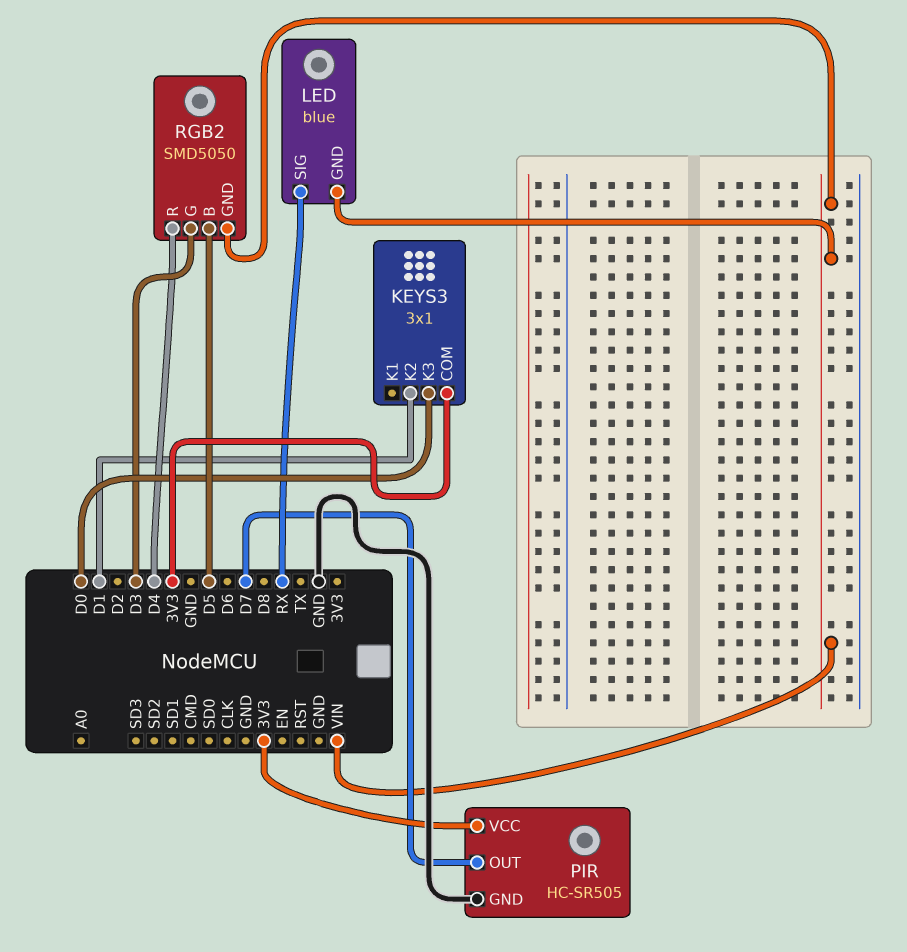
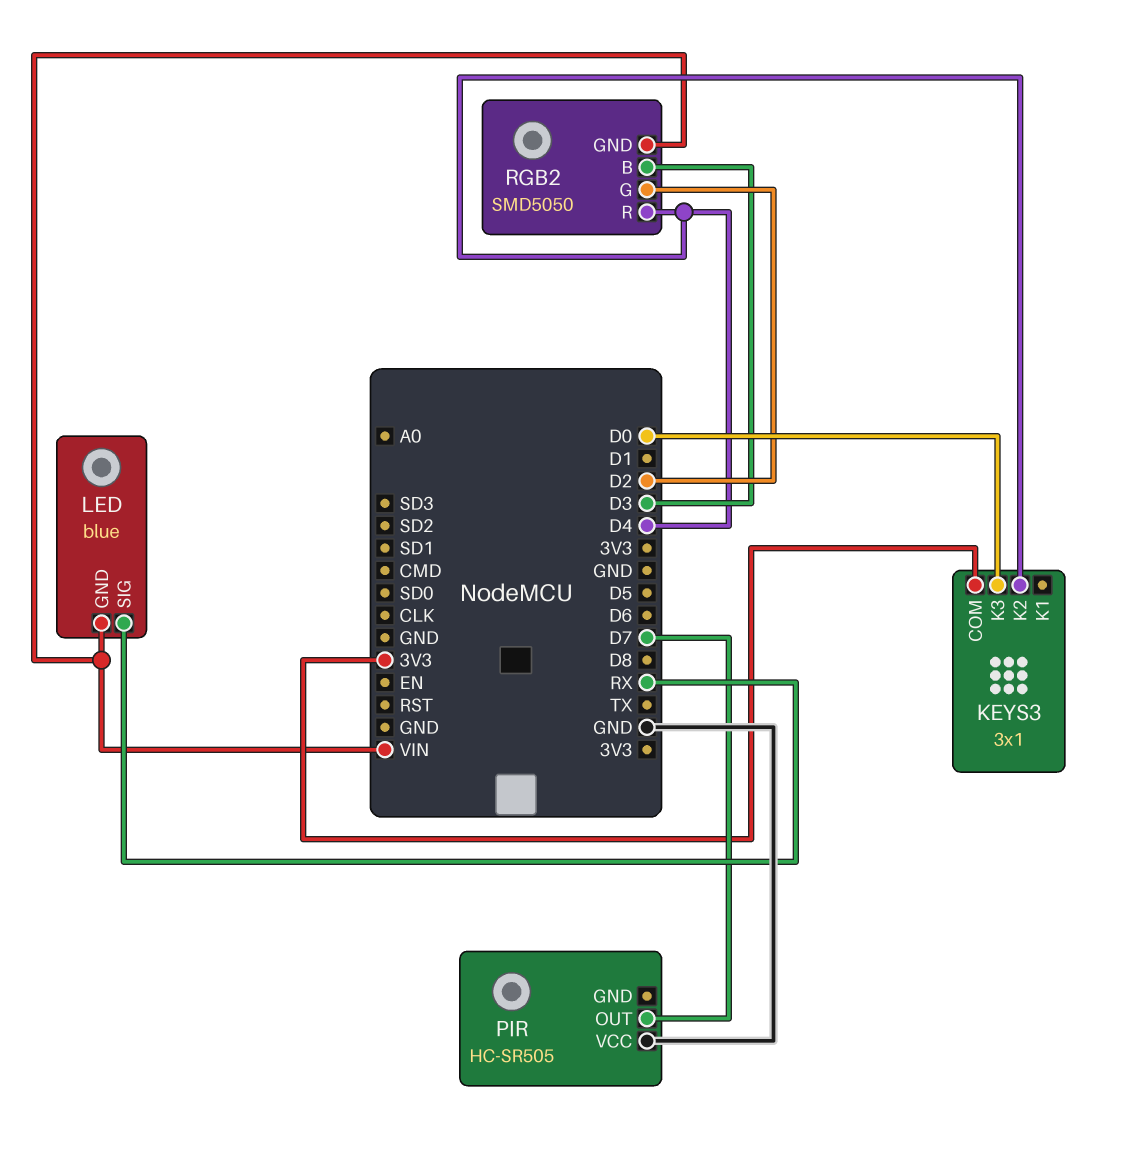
KEYS3 pin K2: D1 -> D4
PIR pin GND: GND -> none
PIR pin VCC: 3V3 -> GND
RGB2 pin B: D5 -> D3
RGB2 pin G: D3 -> D2

